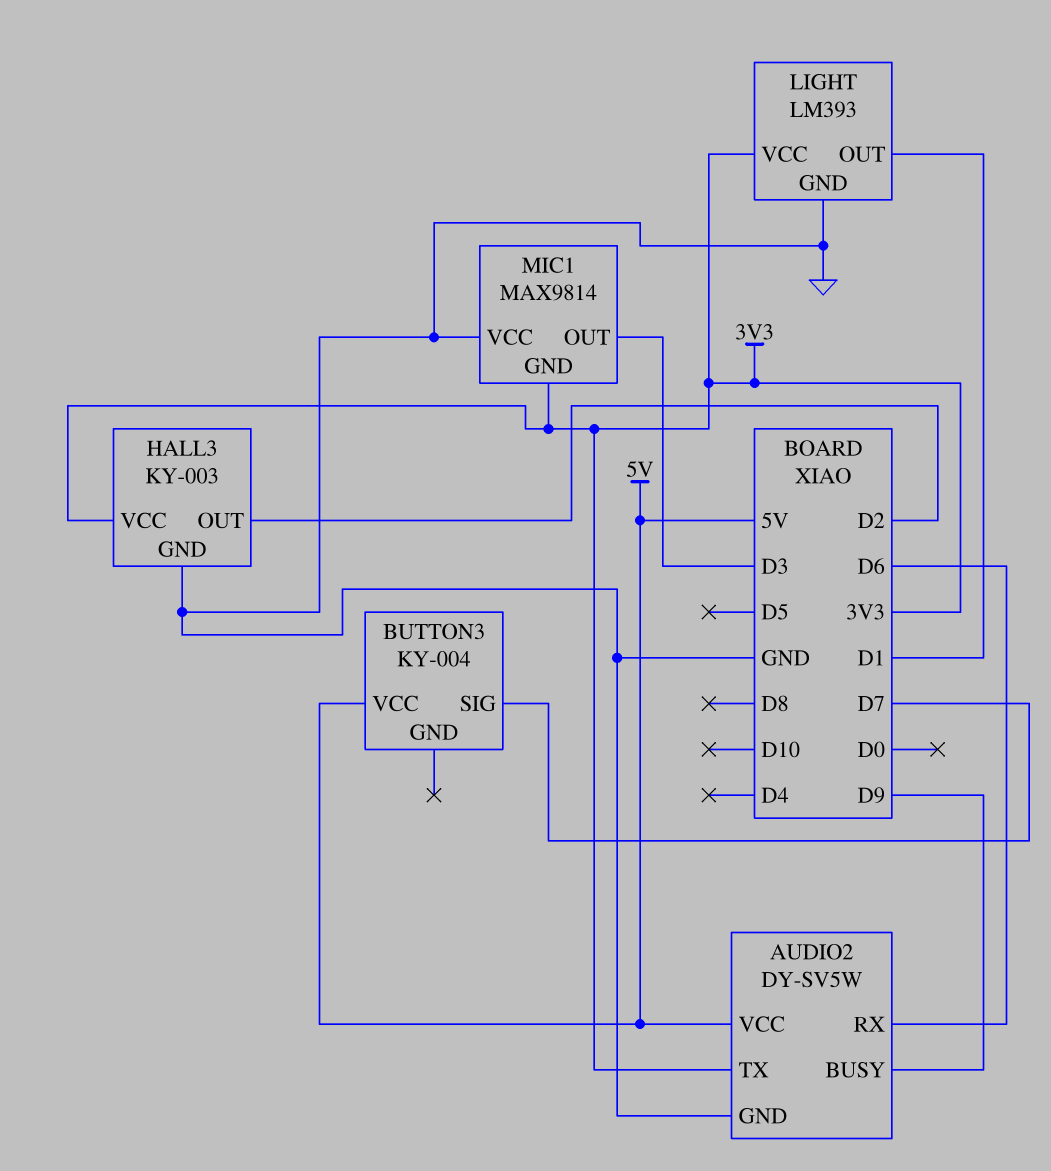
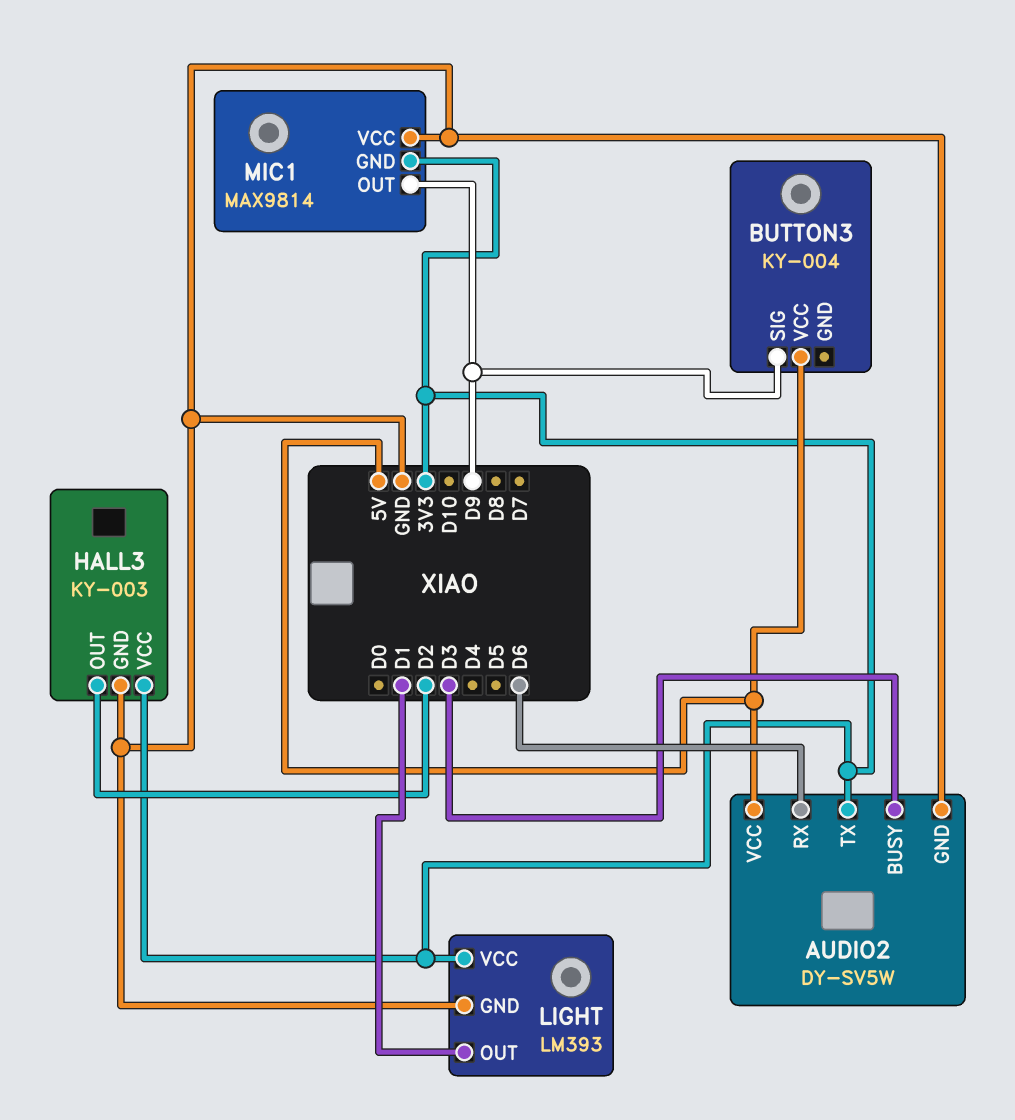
AUDIO2 pin BUSY: D9 -> D3
BUTTON3 pin SIG: D7 -> D9
MIC1 pin OUT: D3 -> D9

